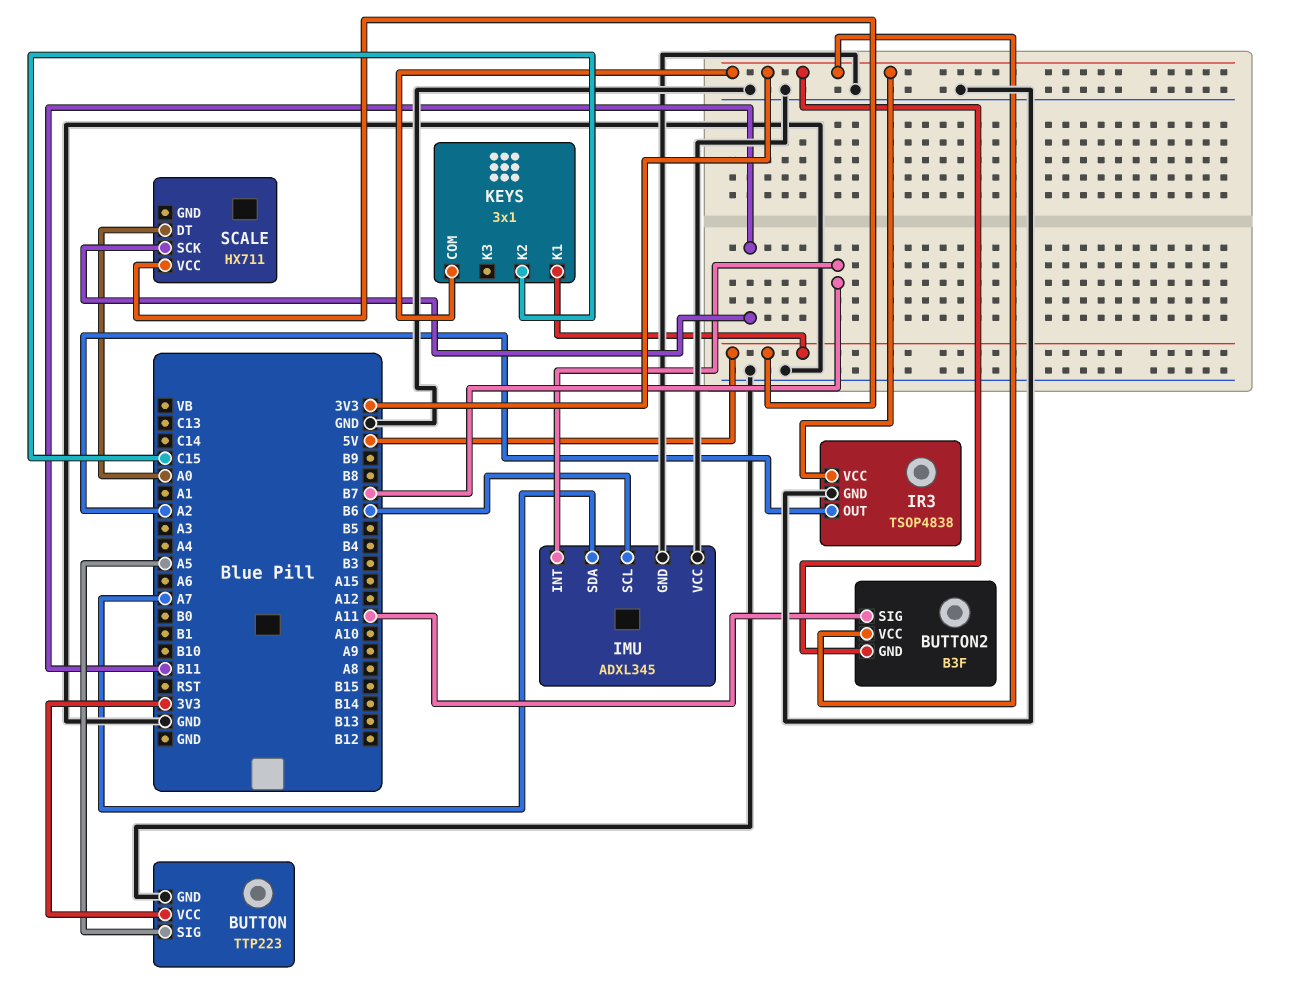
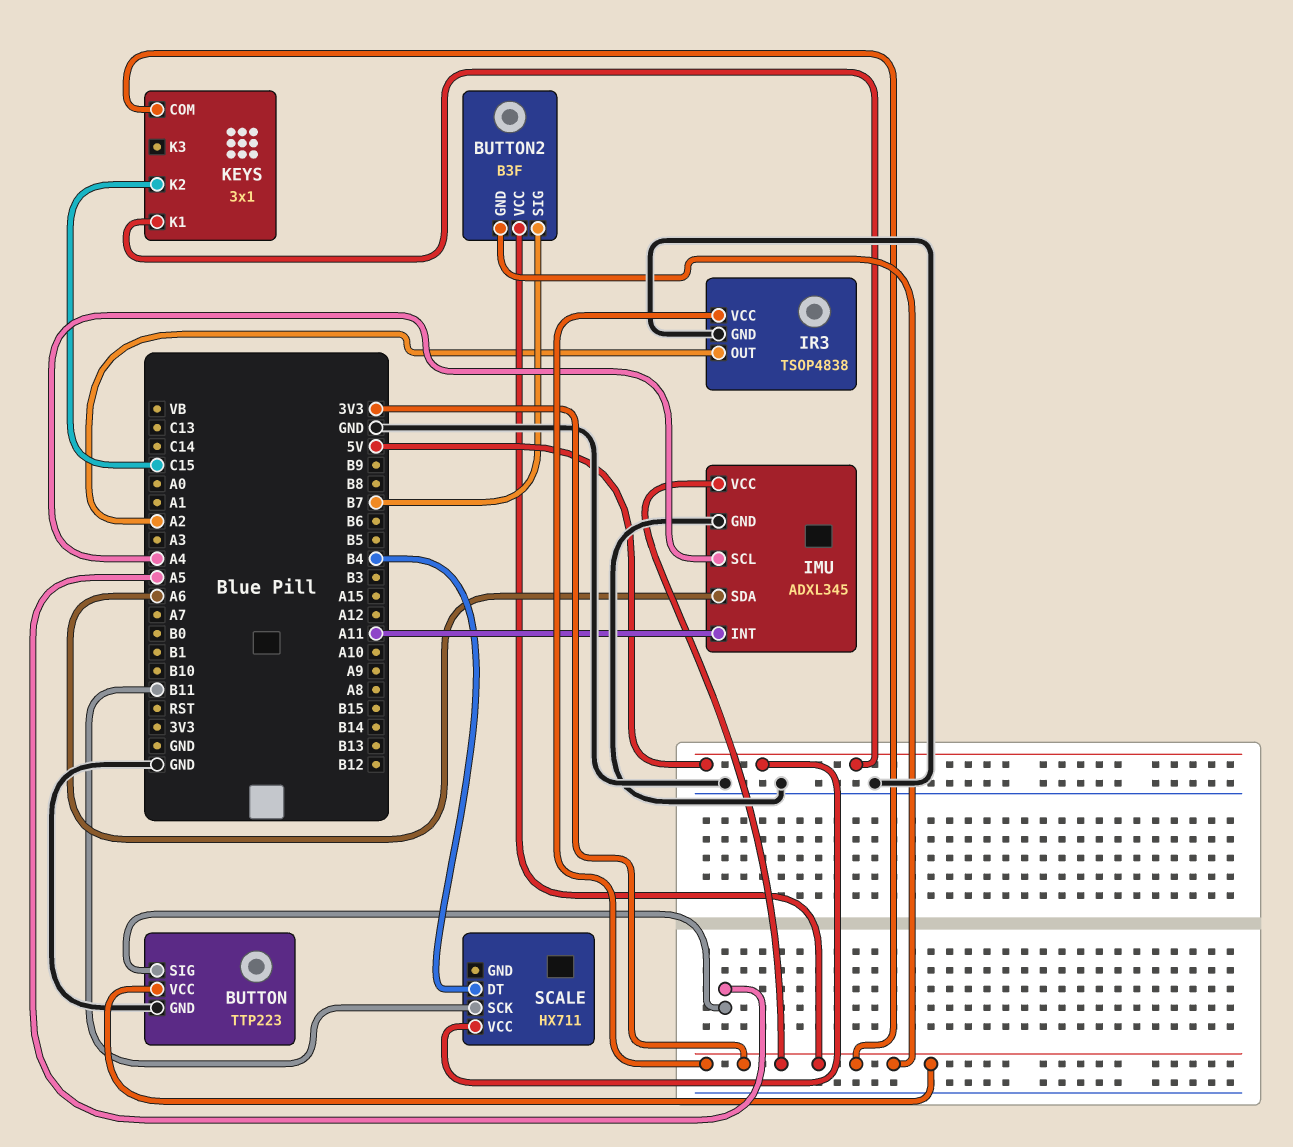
BUTTON2 pin SIG: A11 -> B7
IMU pin INT: B7 -> A11
IMU pin SCL: B6 -> A4
IMU pin SDA: A7 -> A6
IMU pin VCC: GND -> 3V3
SCALE pin DT: A0 -> B4

